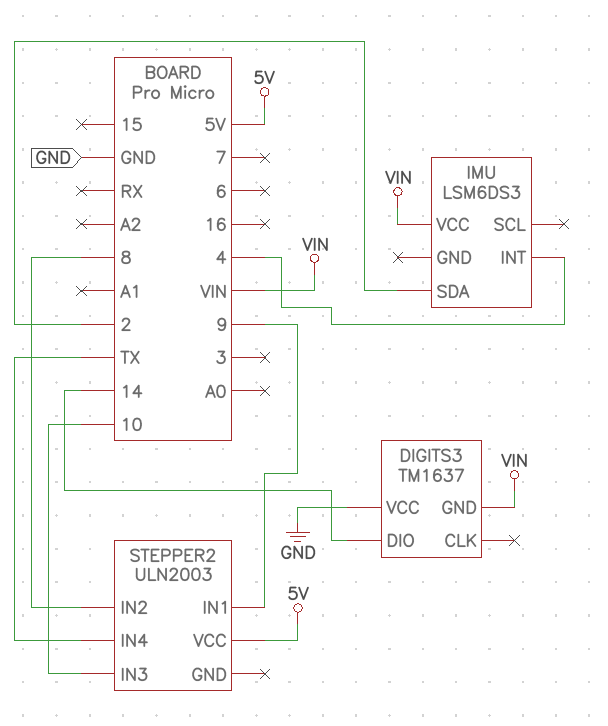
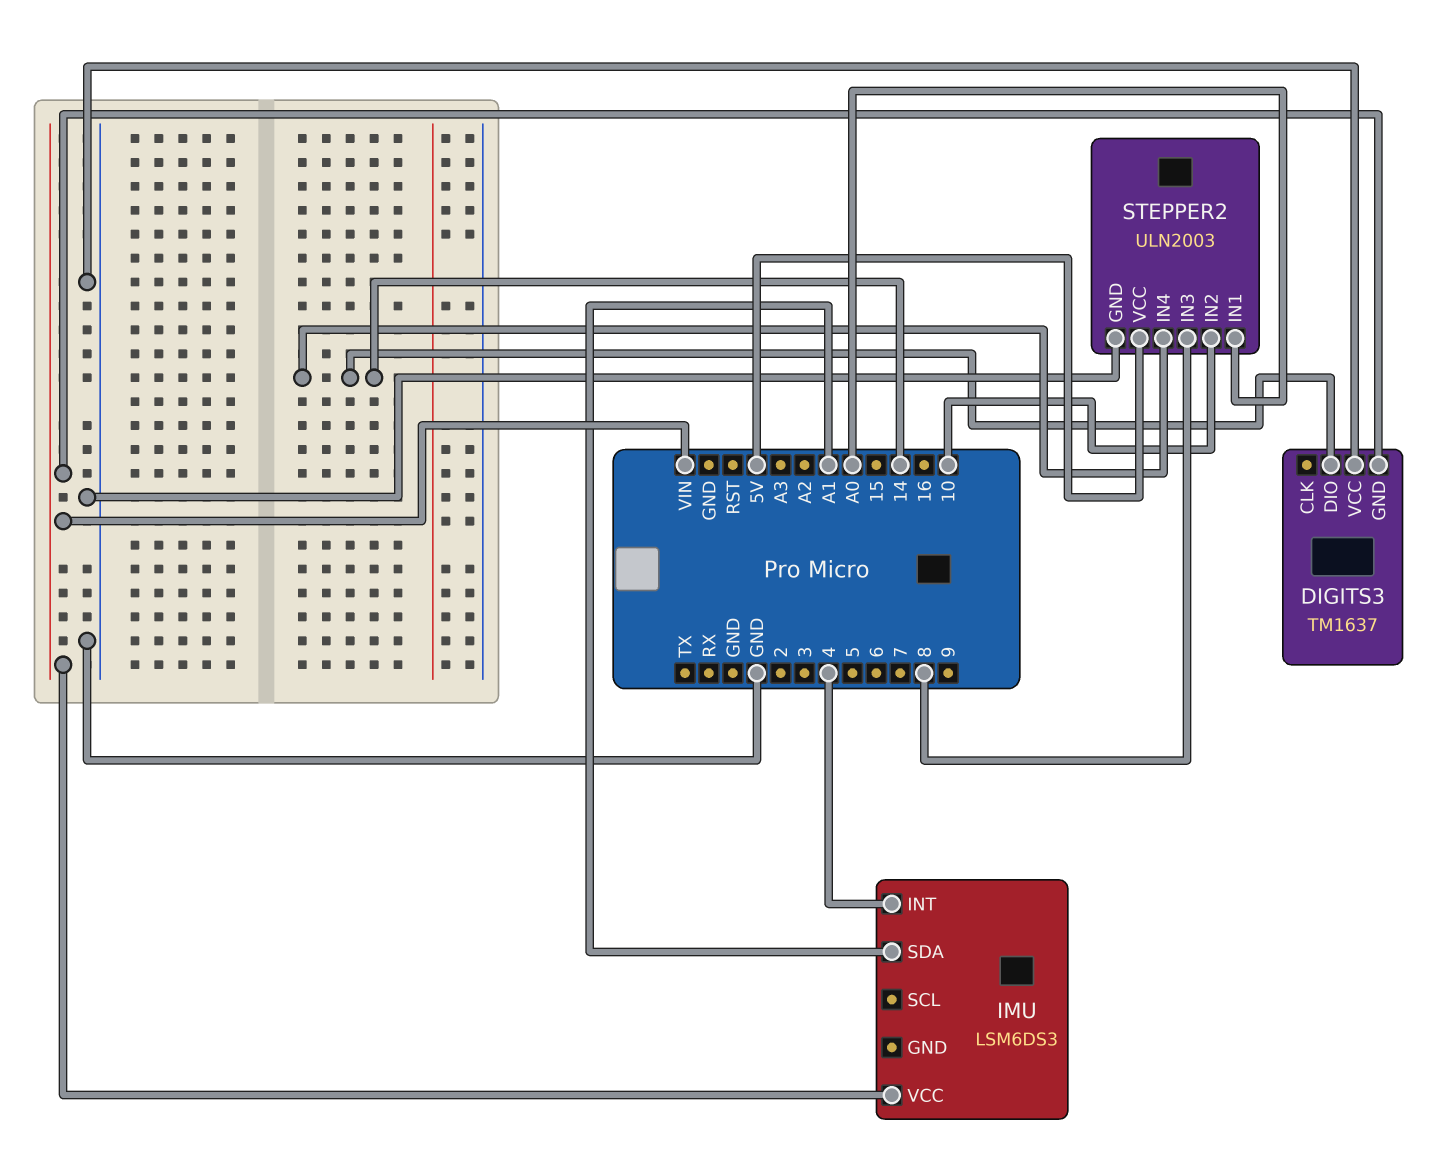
IMU pin SDA: 2 -> A1
STEPPER2 pin GND: none -> GND
STEPPER2 pin IN1: 9 -> A0
STEPPER2 pin IN2: 8 -> 10
STEPPER2 pin IN3: 10 -> 8
STEPPER2 pin IN4: TX -> 14

